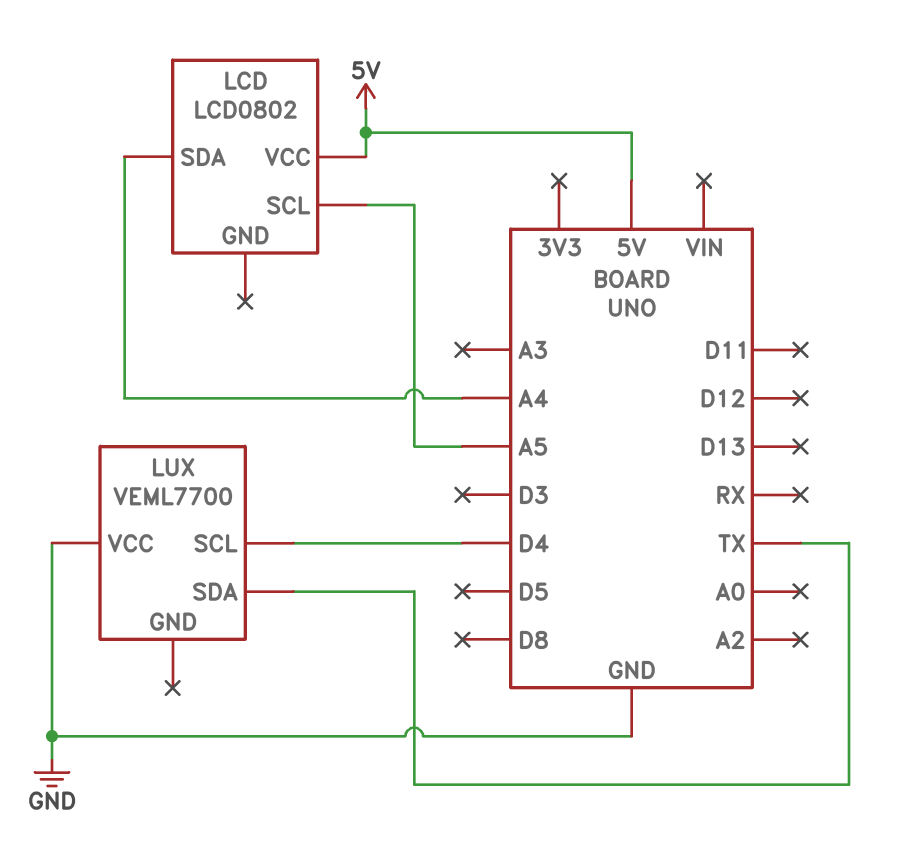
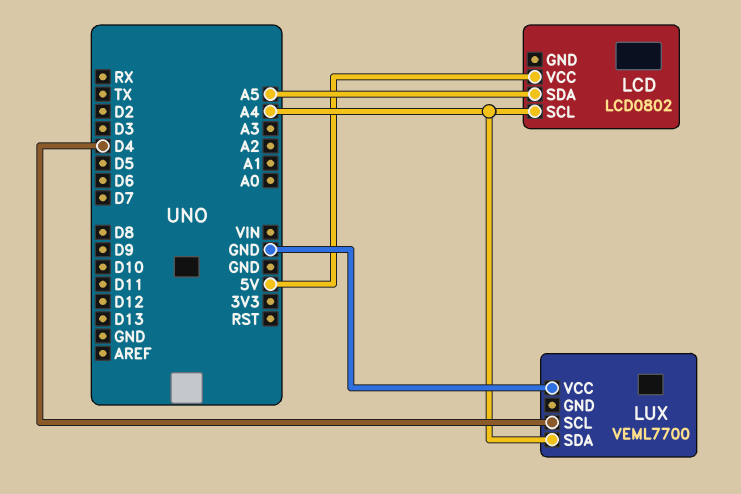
LCD pin SCL: A5 -> A4
LCD pin SDA: A4 -> A5
LUX pin SDA: TX -> A4

